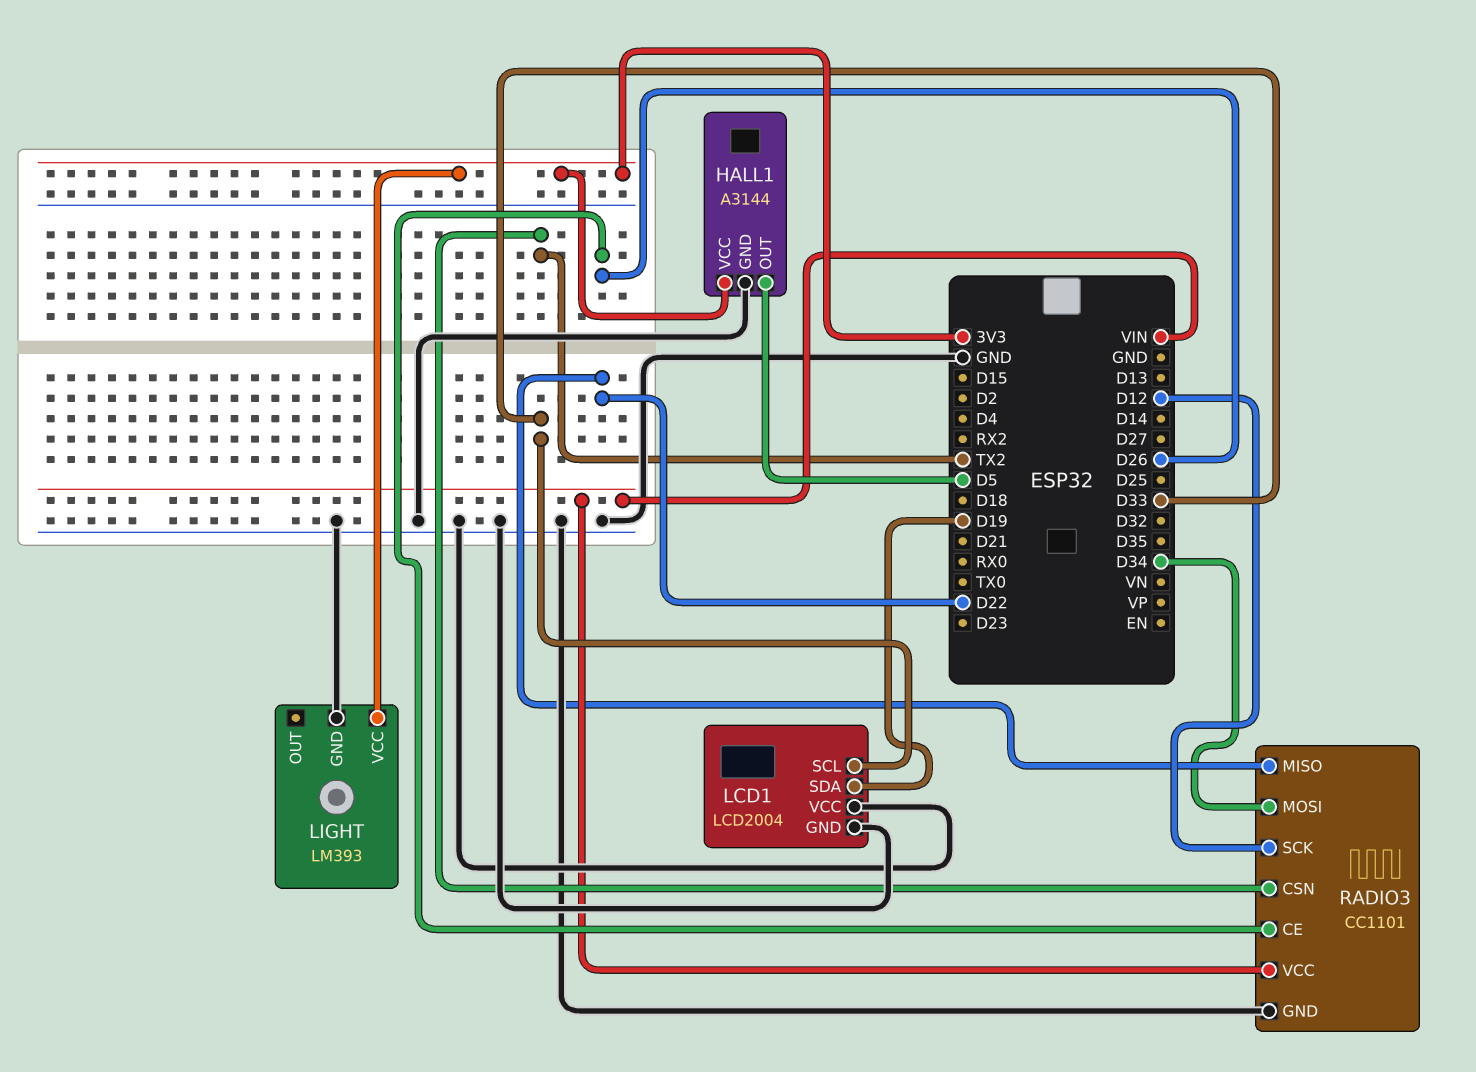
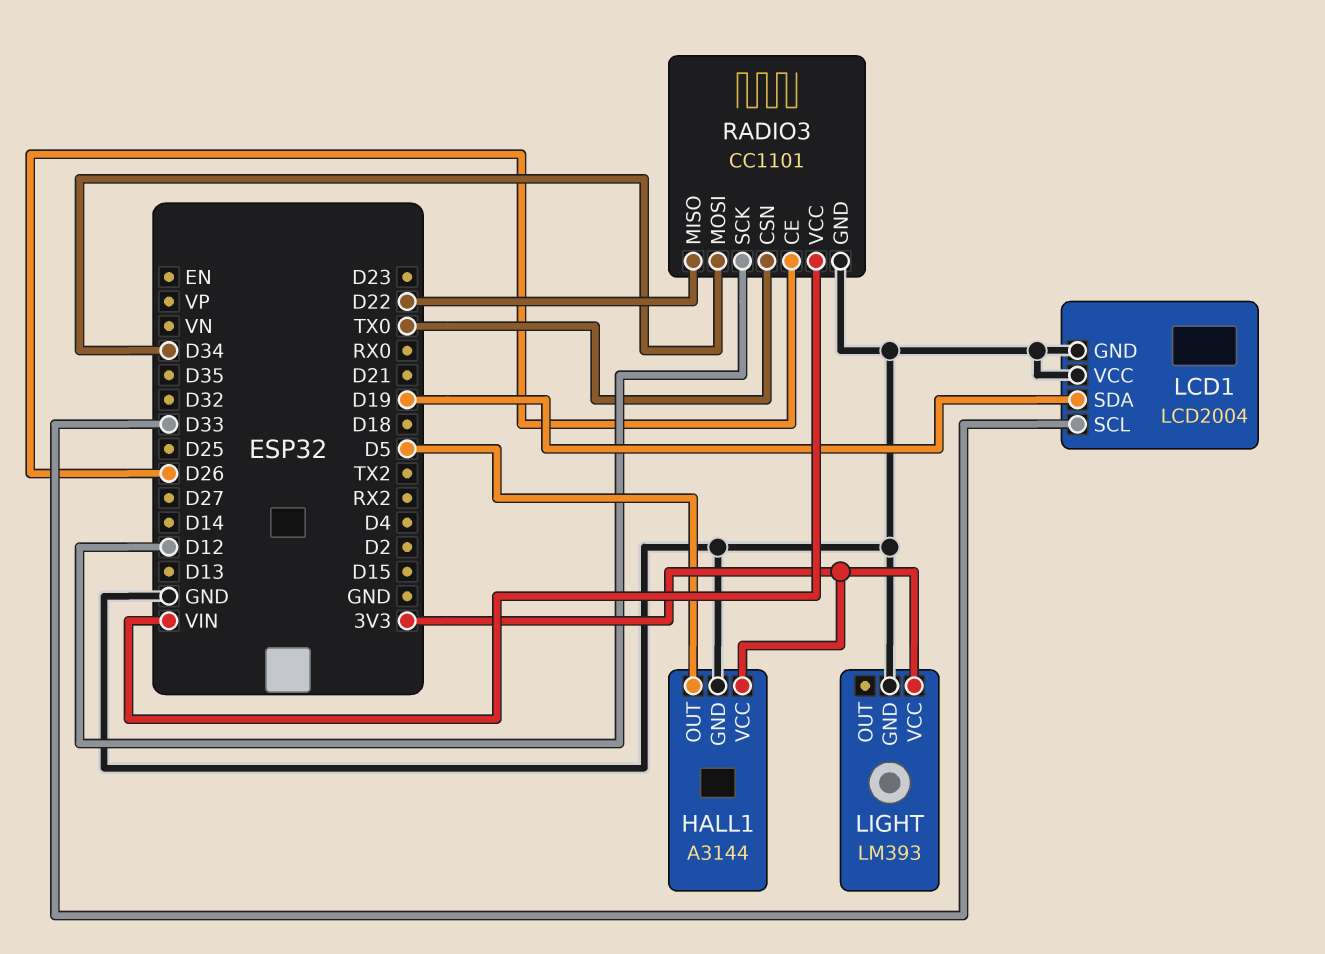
RADIO3 pin CSN: TX2 -> TX0

